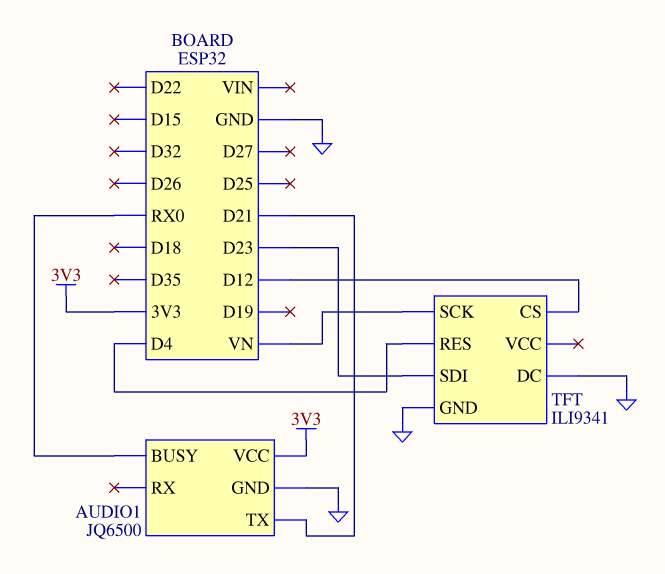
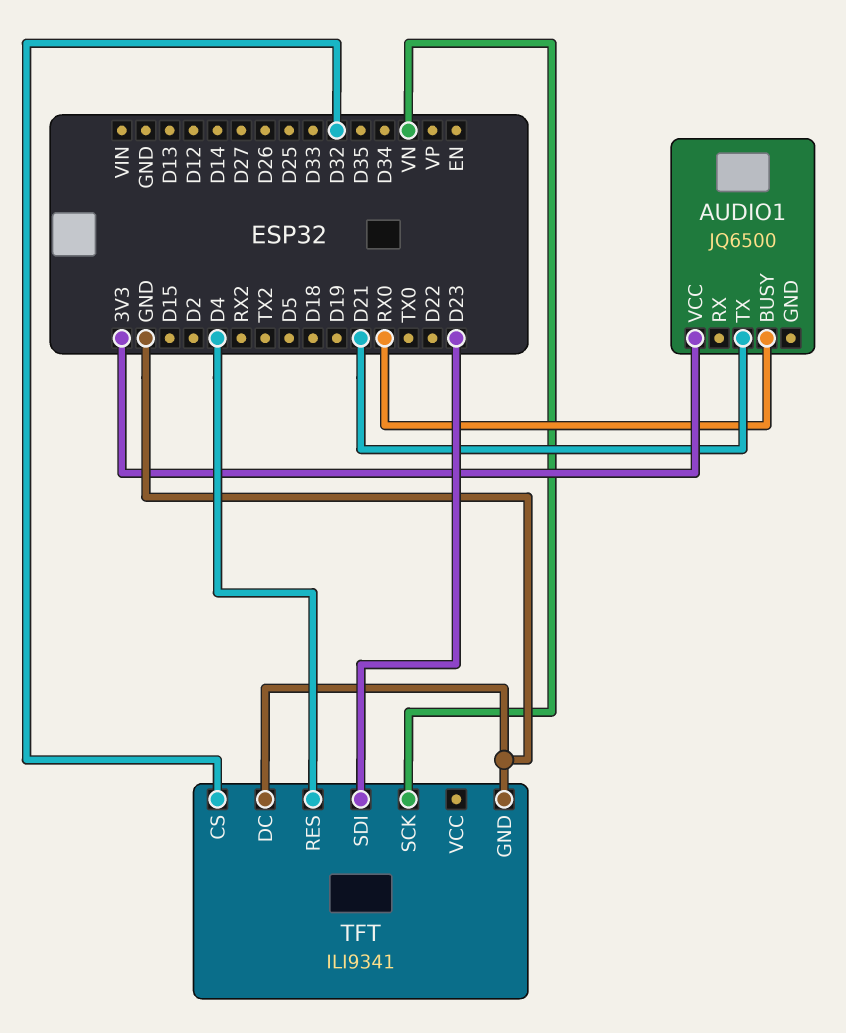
AUDIO1 pin GND: GND -> none
TFT pin CS: D12 -> D32

